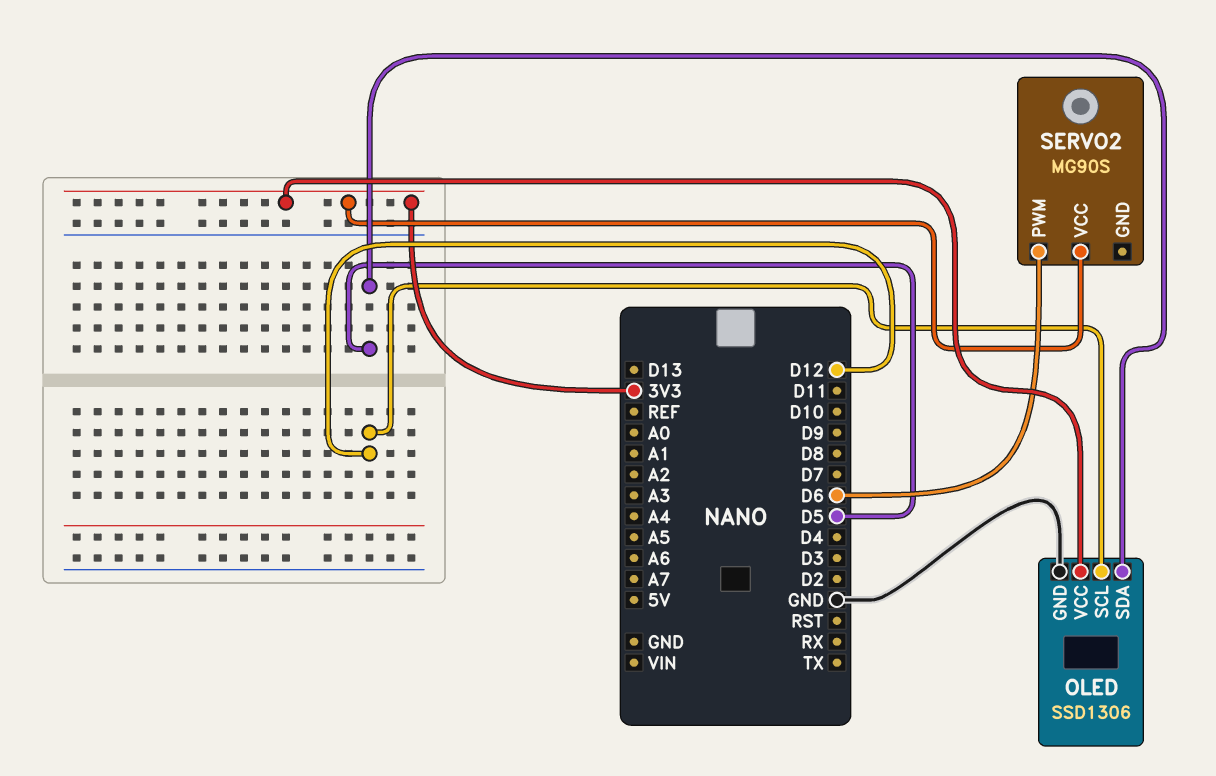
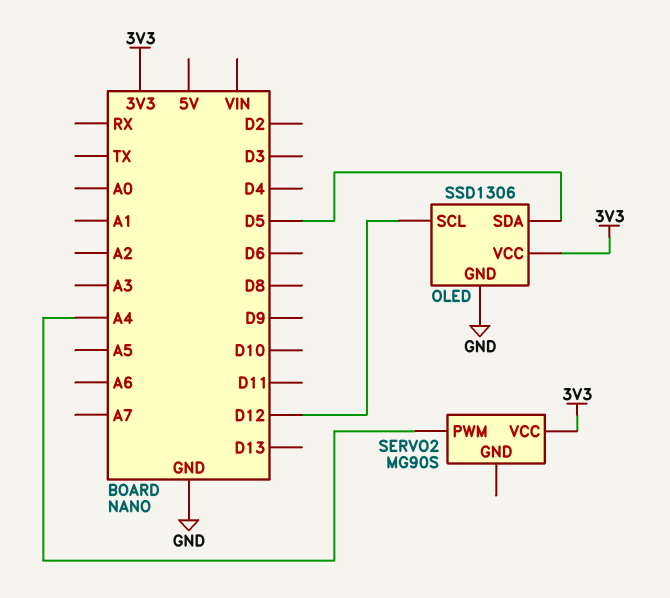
SERVO2 pin PWM: D6 -> A4

